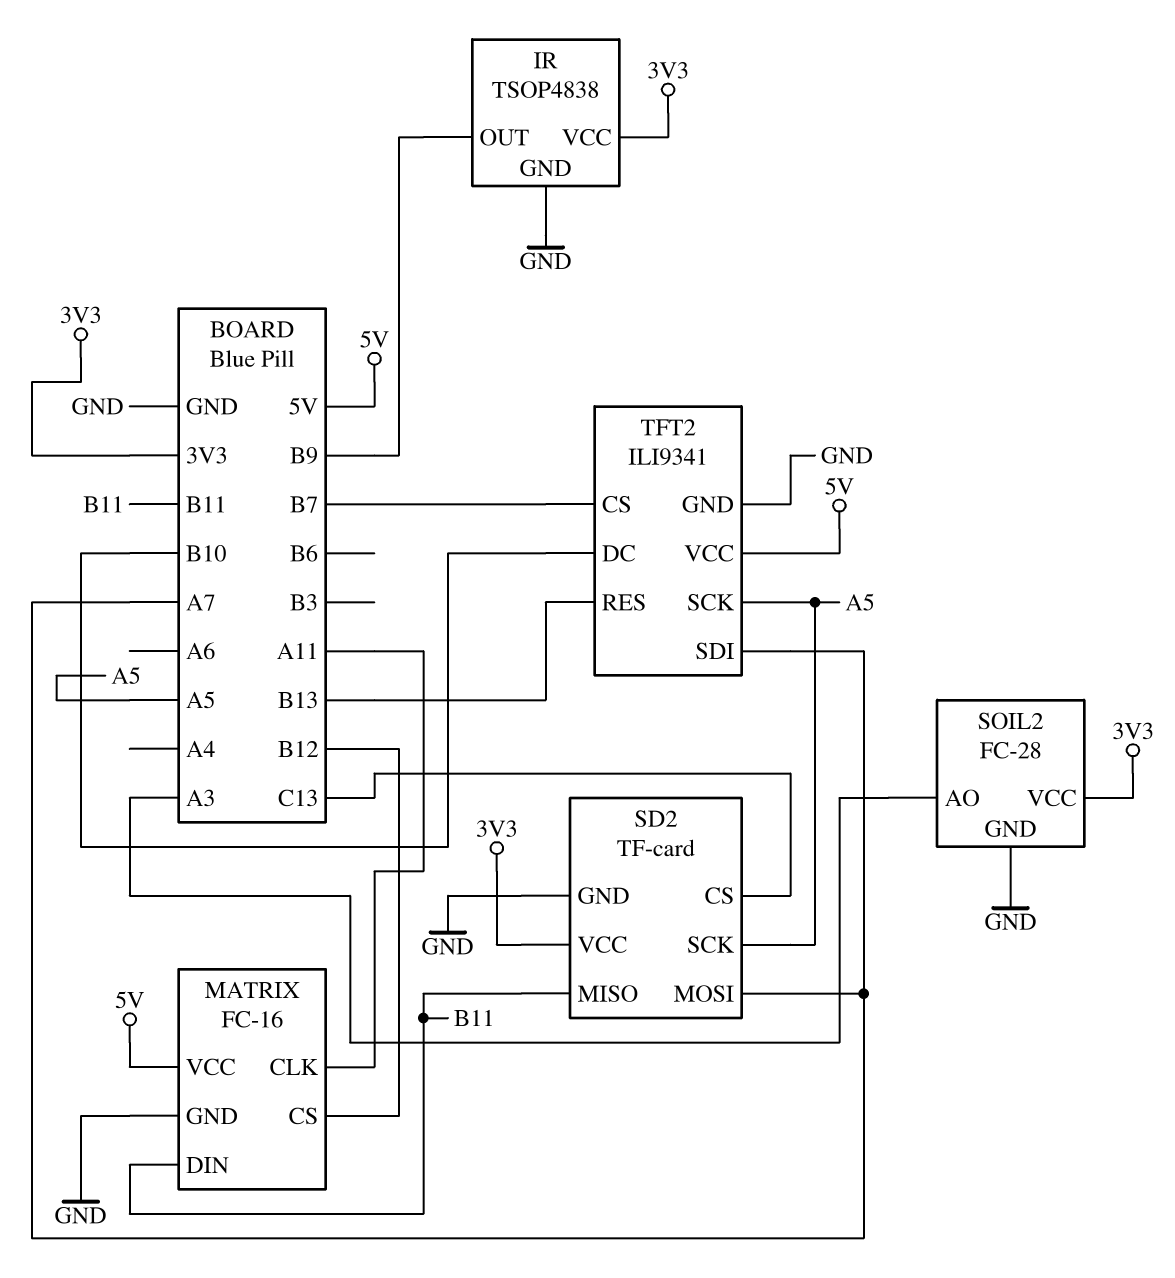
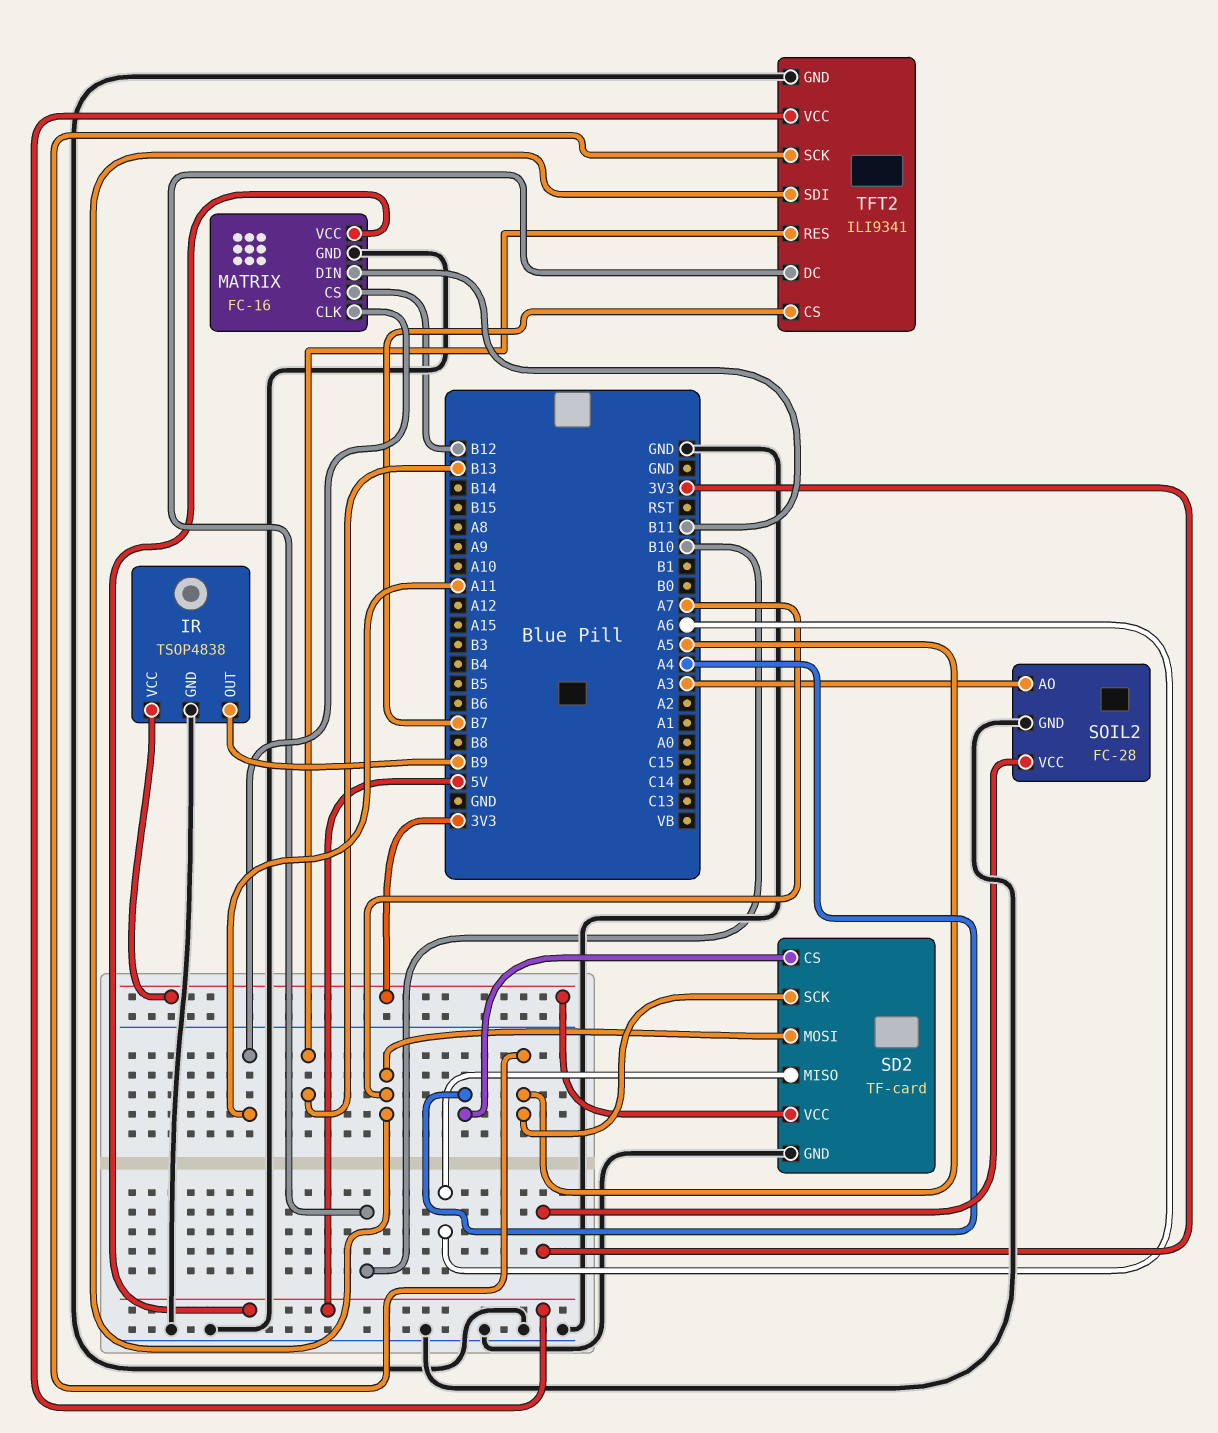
SD2 pin CS: C13 -> A4
SD2 pin MISO: B11 -> A6

